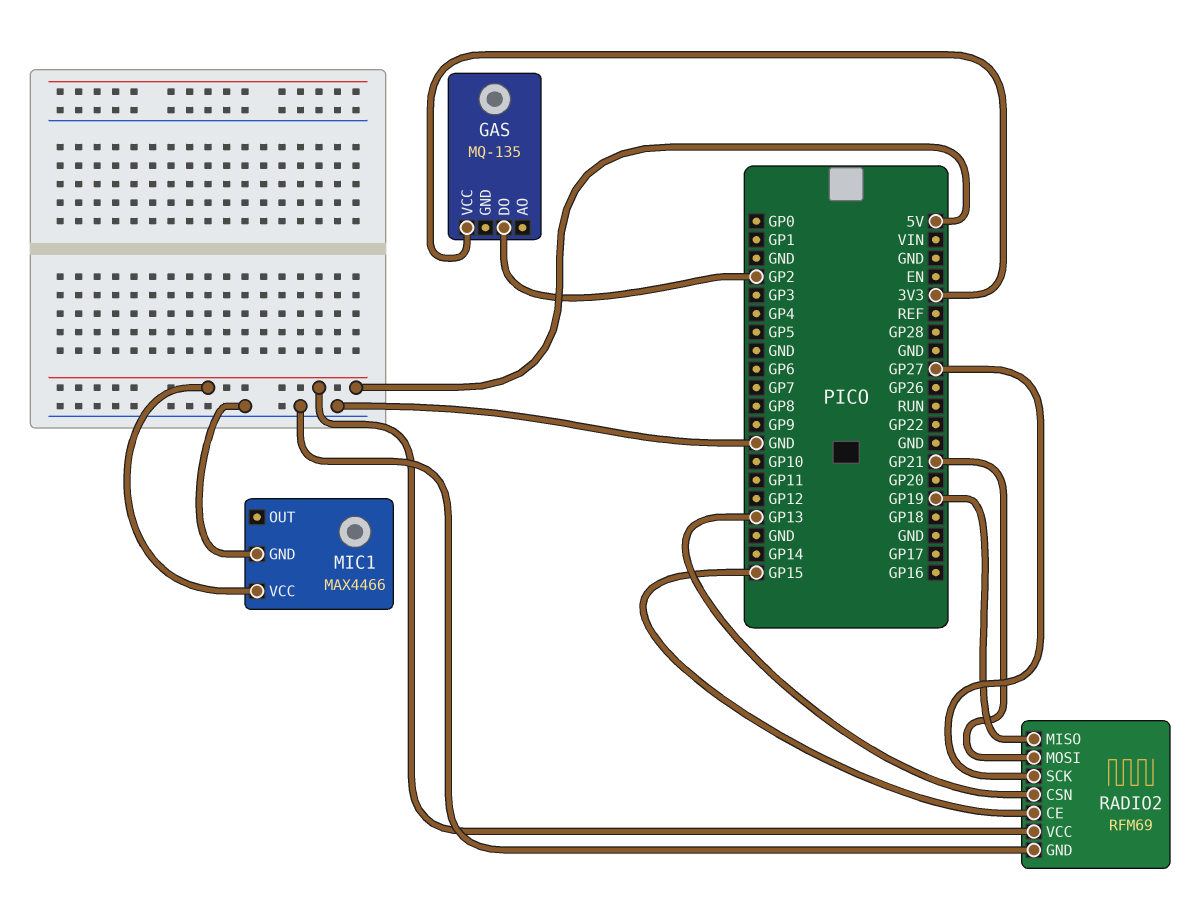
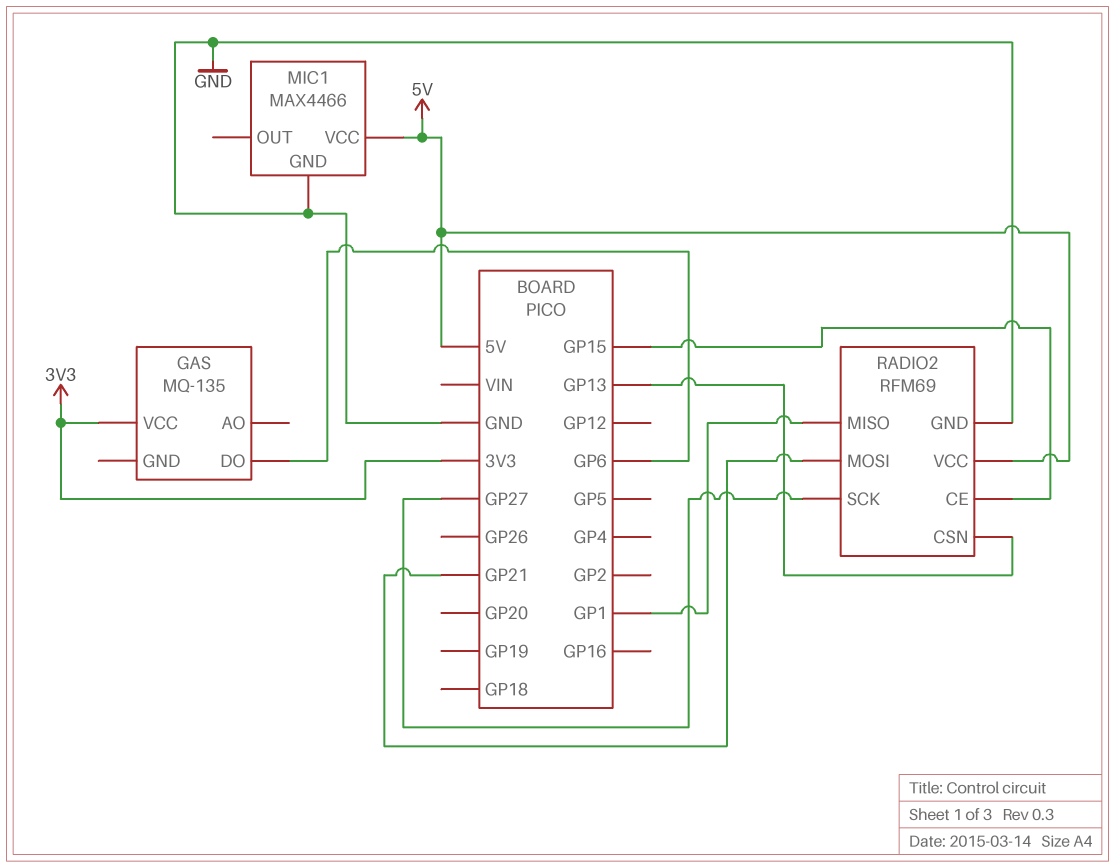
GAS pin DO: GP2 -> GP6
RADIO2 pin MISO: GP19 -> GP1

